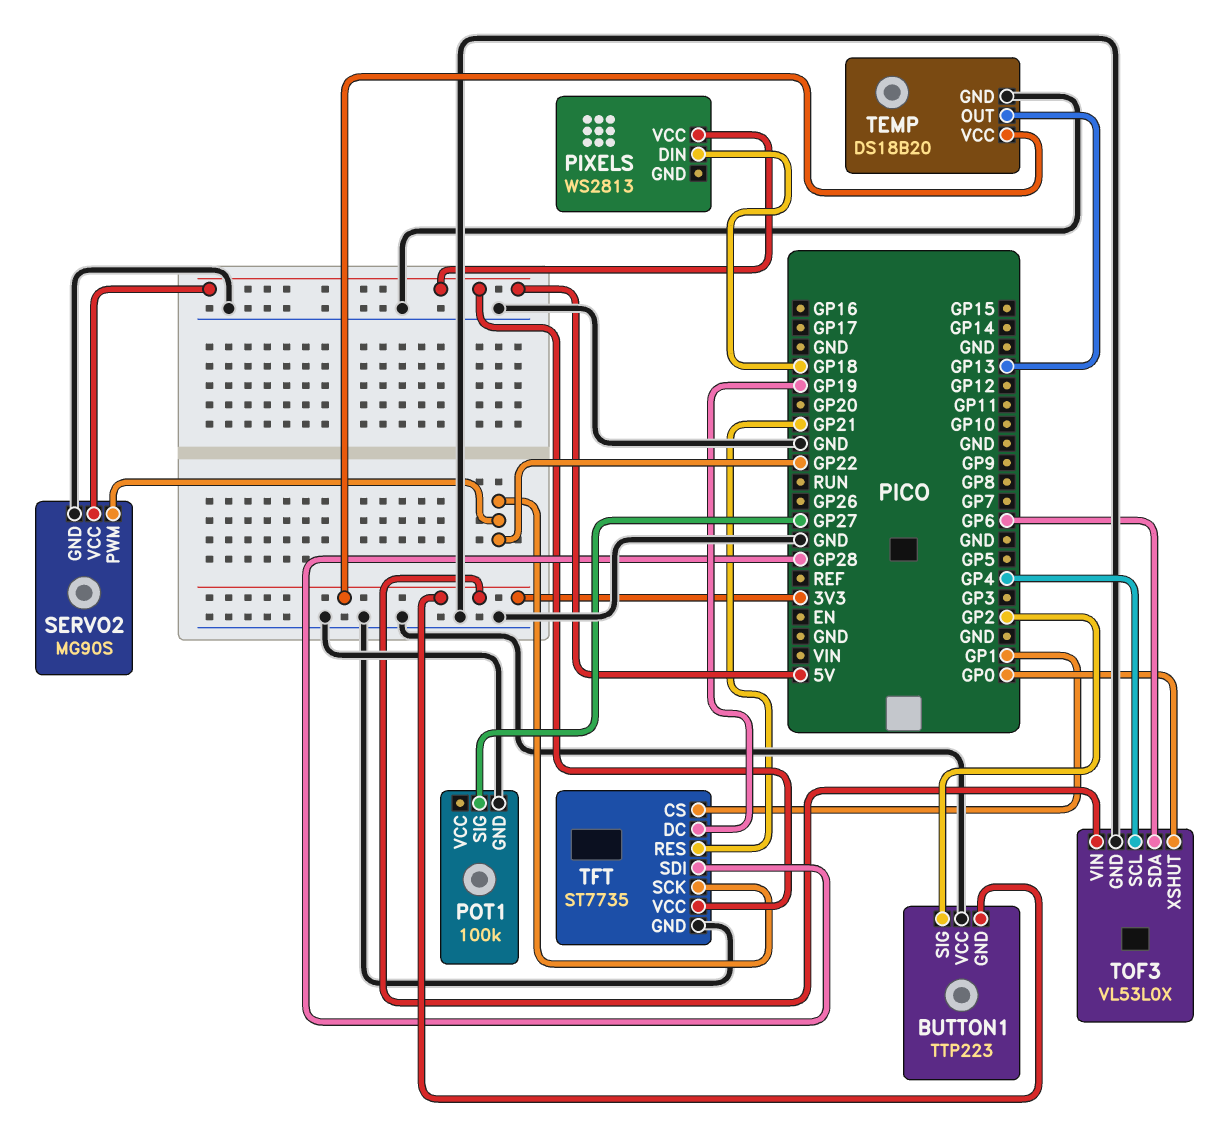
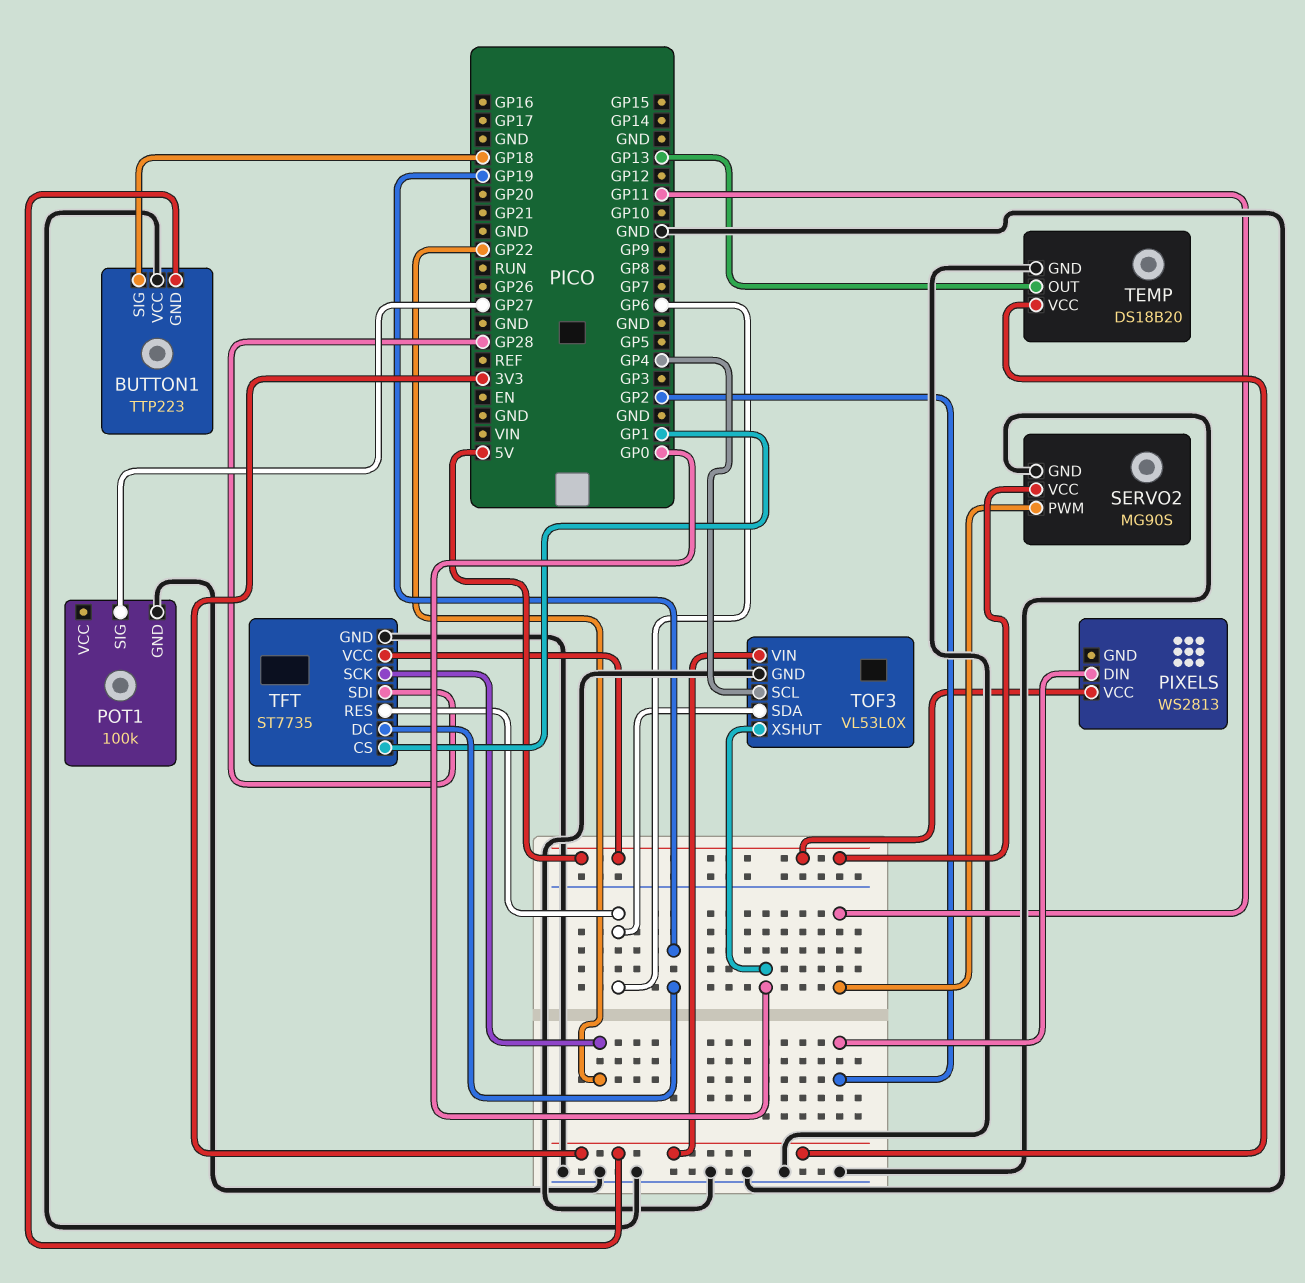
BUTTON1 pin SIG: GP2 -> GP18
PIXELS pin DIN: GP18 -> GP2
SERVO2 pin PWM: GP22 -> GP11
TFT pin RES: GP21 -> GP6

